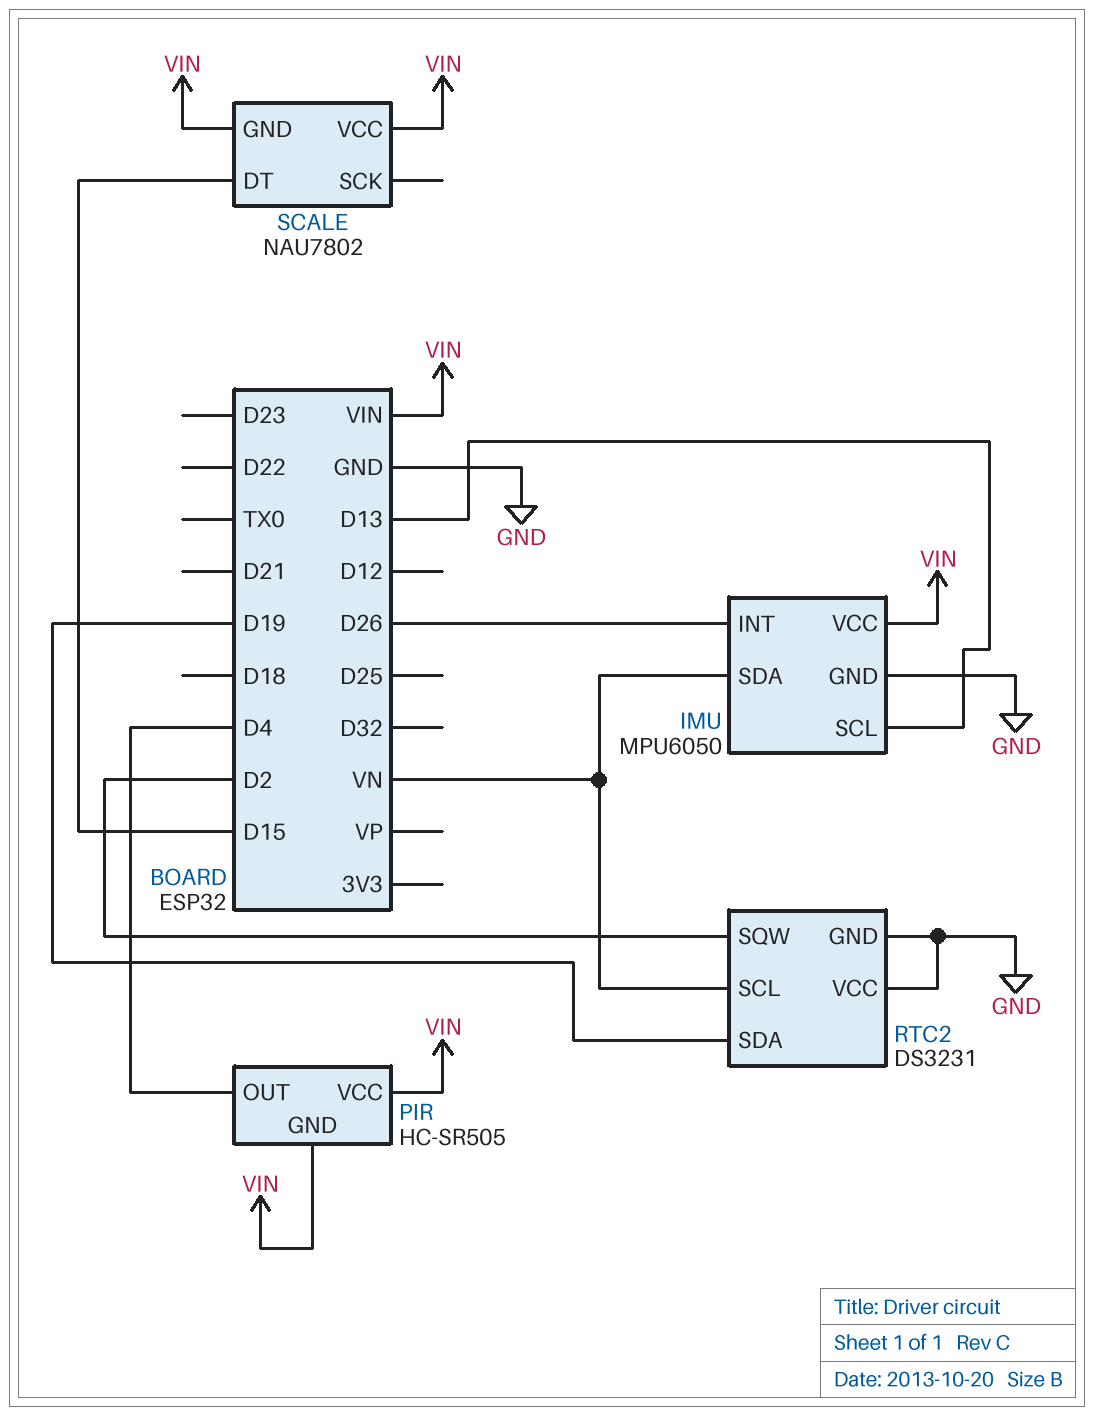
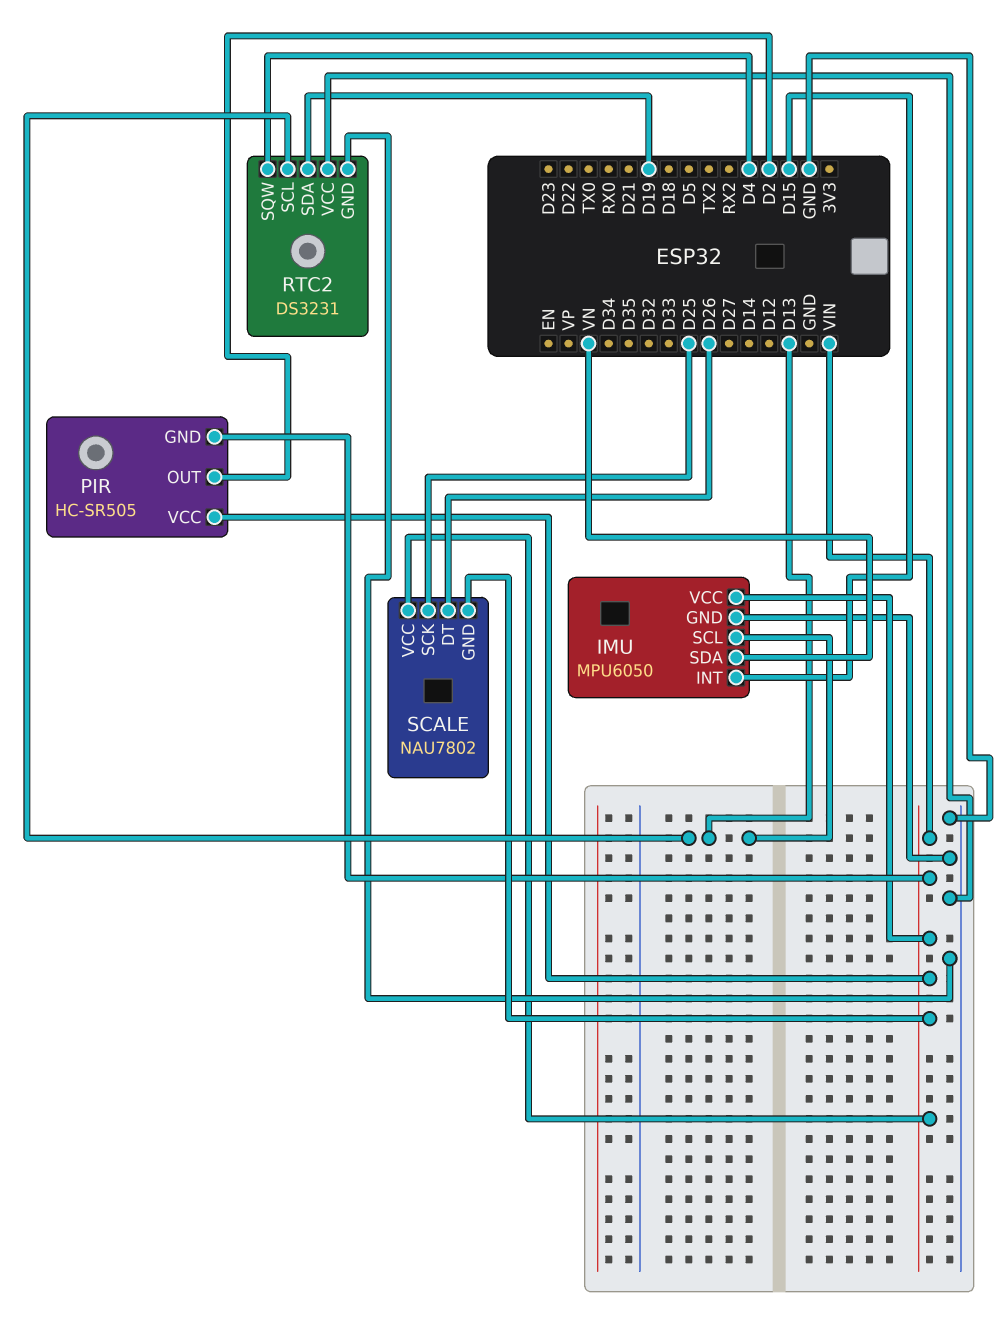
IMU pin INT: D26 -> D15
PIR pin OUT: D4 -> D2
RTC2 pin SCL: VN -> D13
RTC2 pin SQW: D2 -> D4
SCALE pin DT: D15 -> D26
SCALE pin SCK: none -> D25

